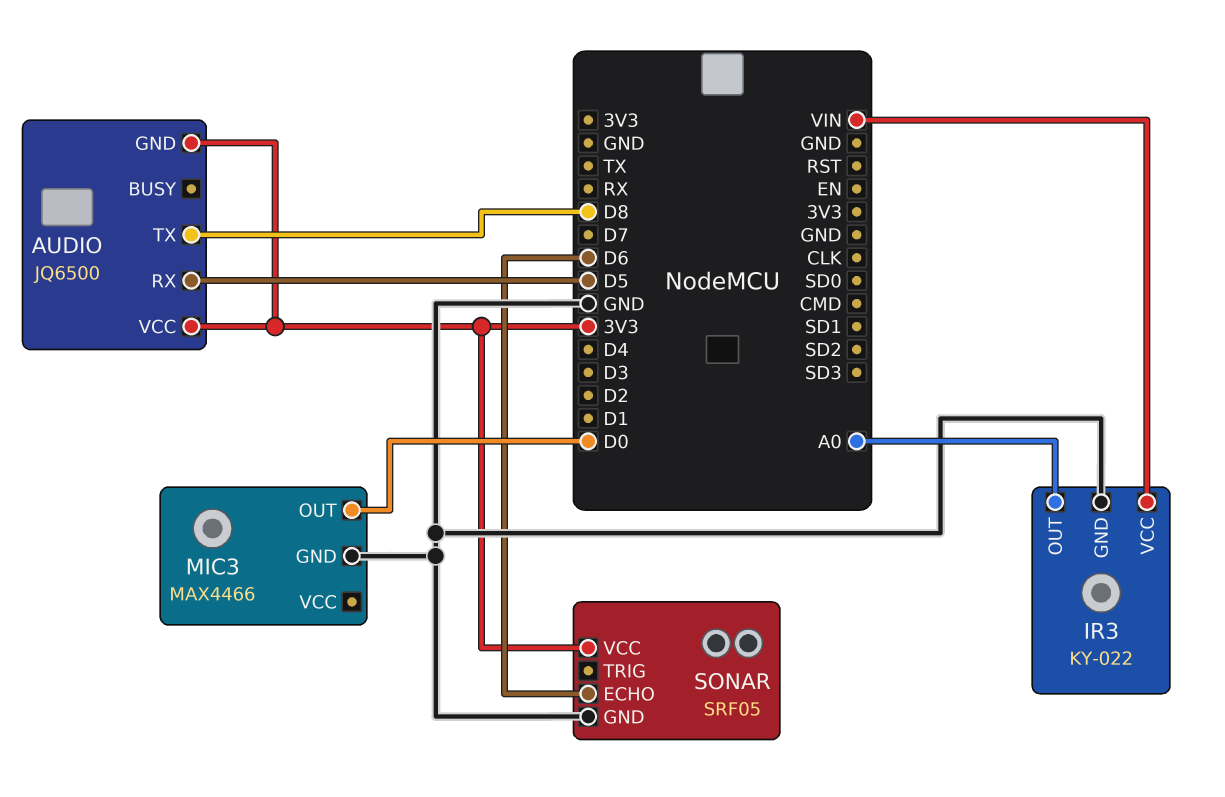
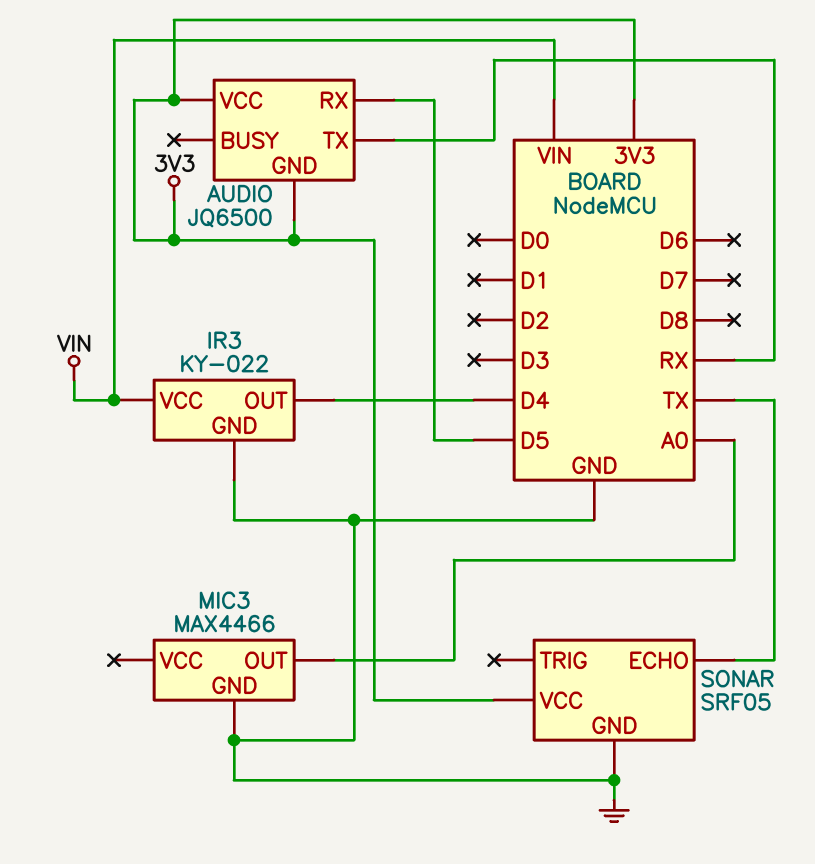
AUDIO pin TX: D8 -> RX
IR3 pin OUT: A0 -> D4
MIC3 pin OUT: D0 -> A0
SONAR pin ECHO: D6 -> TX

